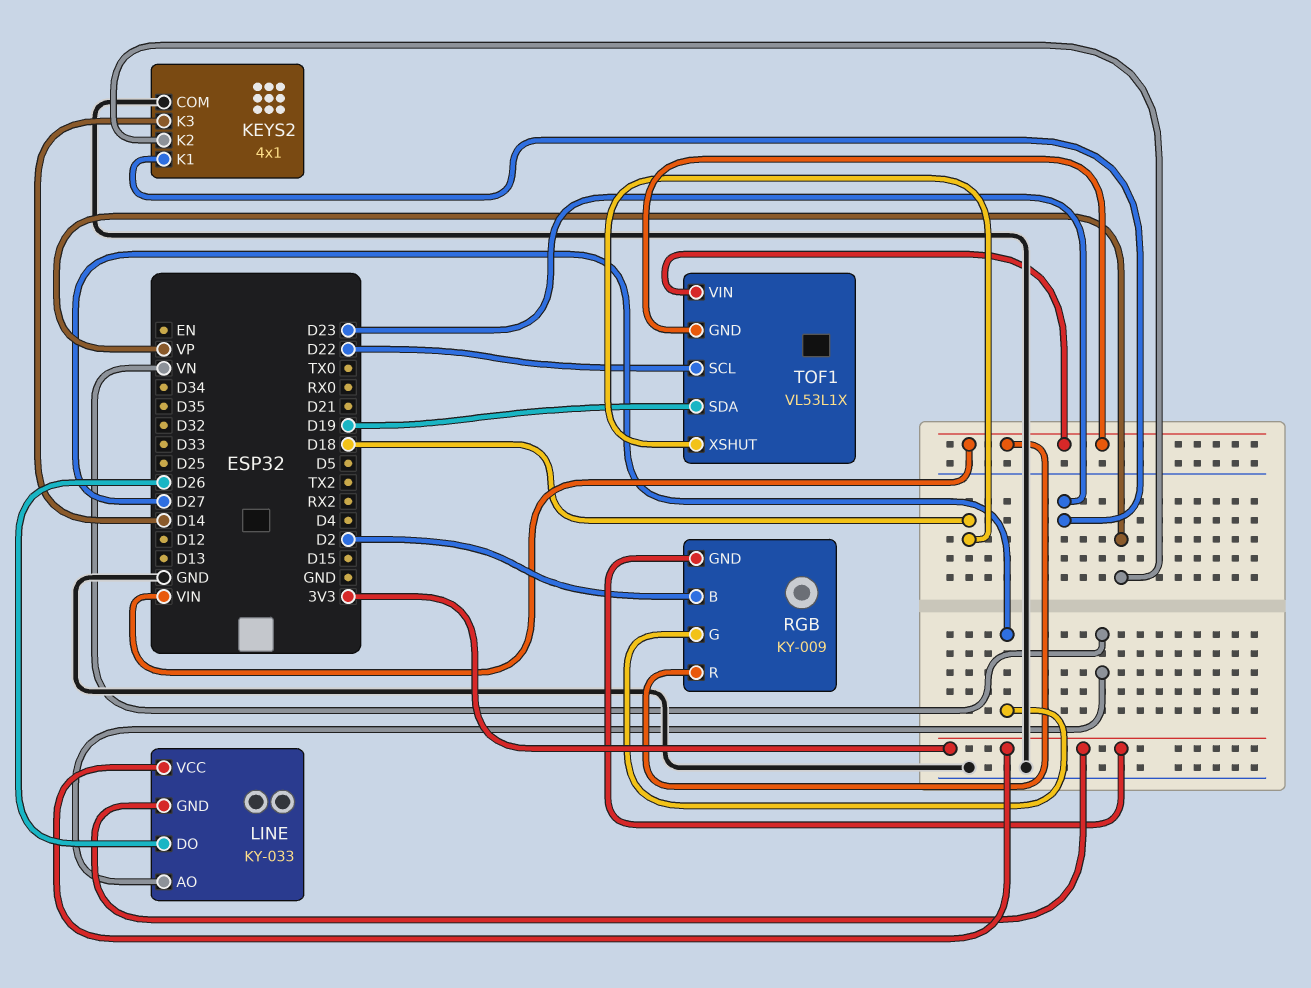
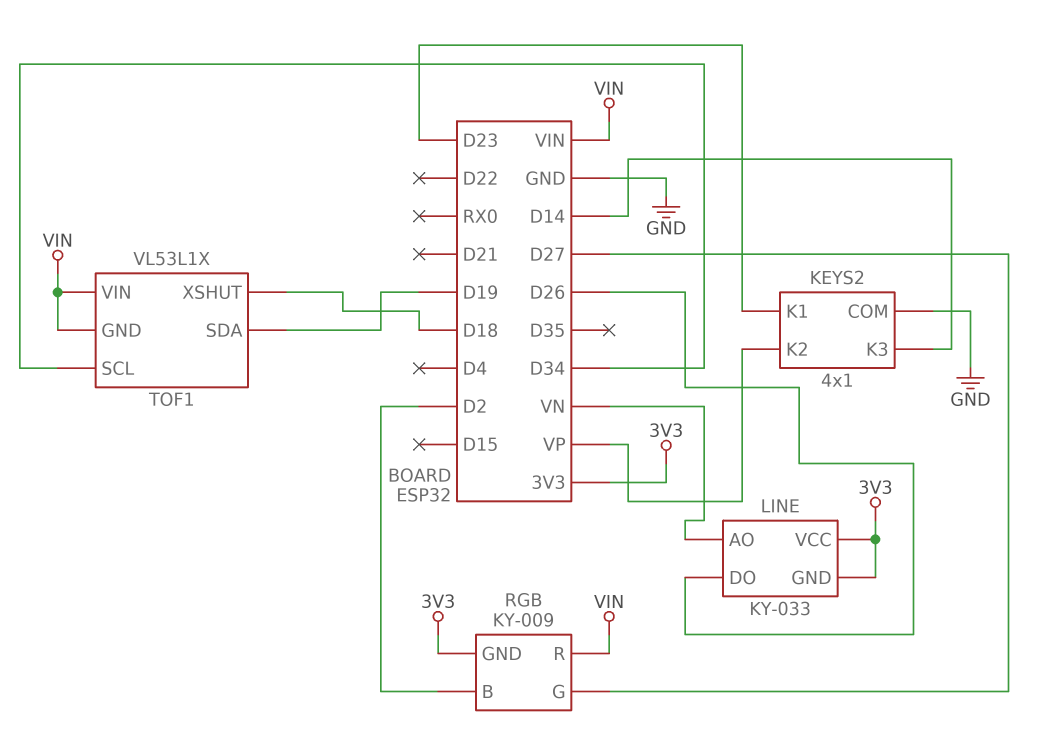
TOF1 pin SCL: D22 -> D34

